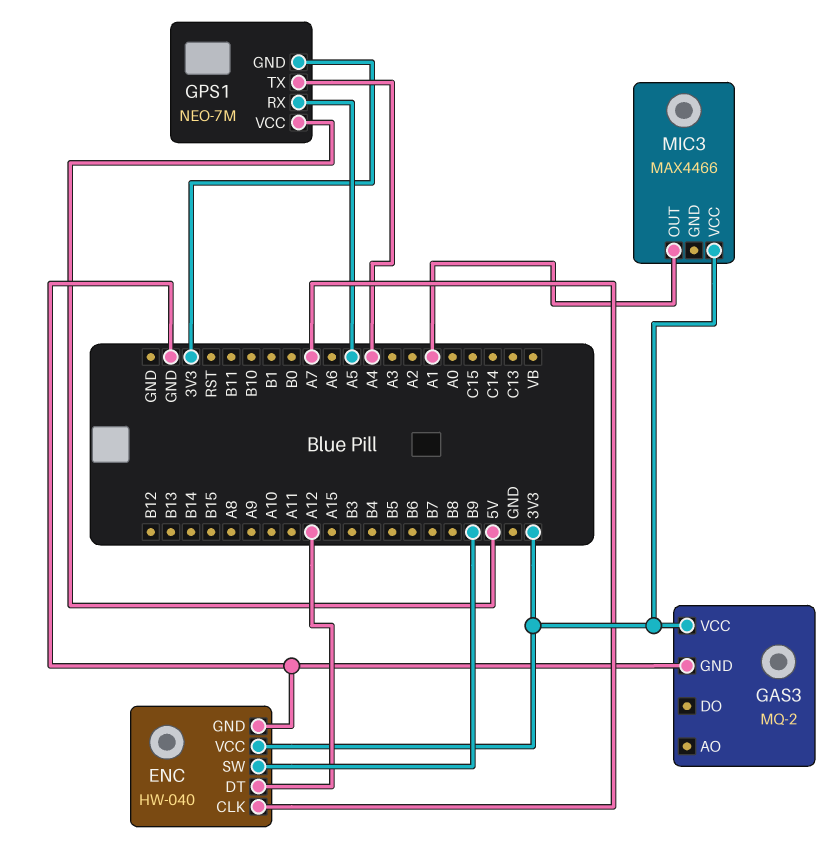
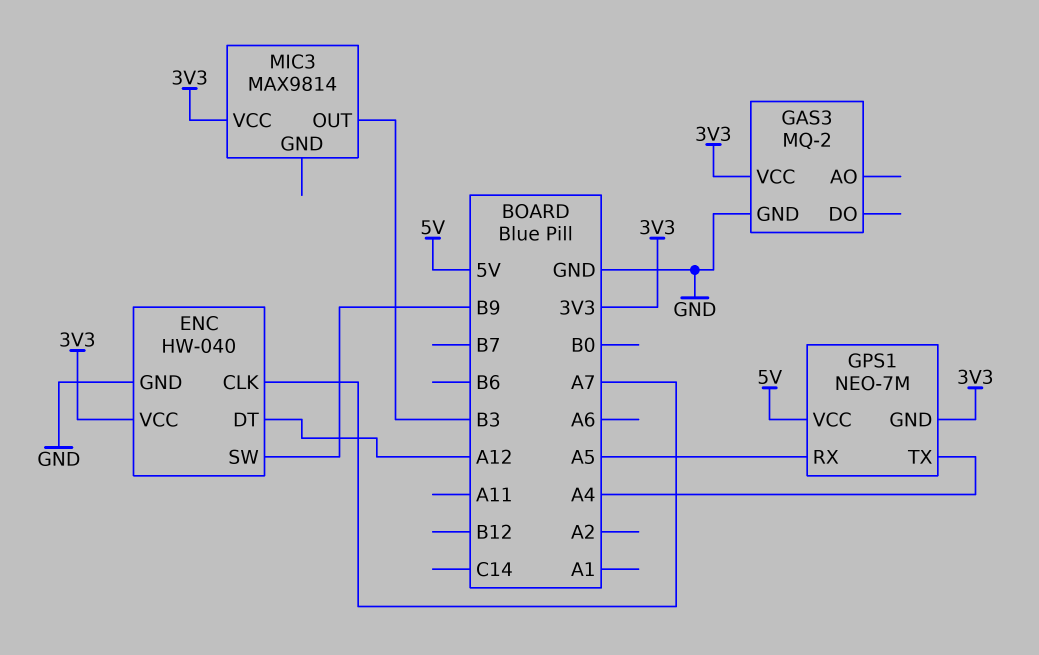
MIC3: MAX4466 -> MAX9814
MIC3 pin OUT: A1 -> B3

